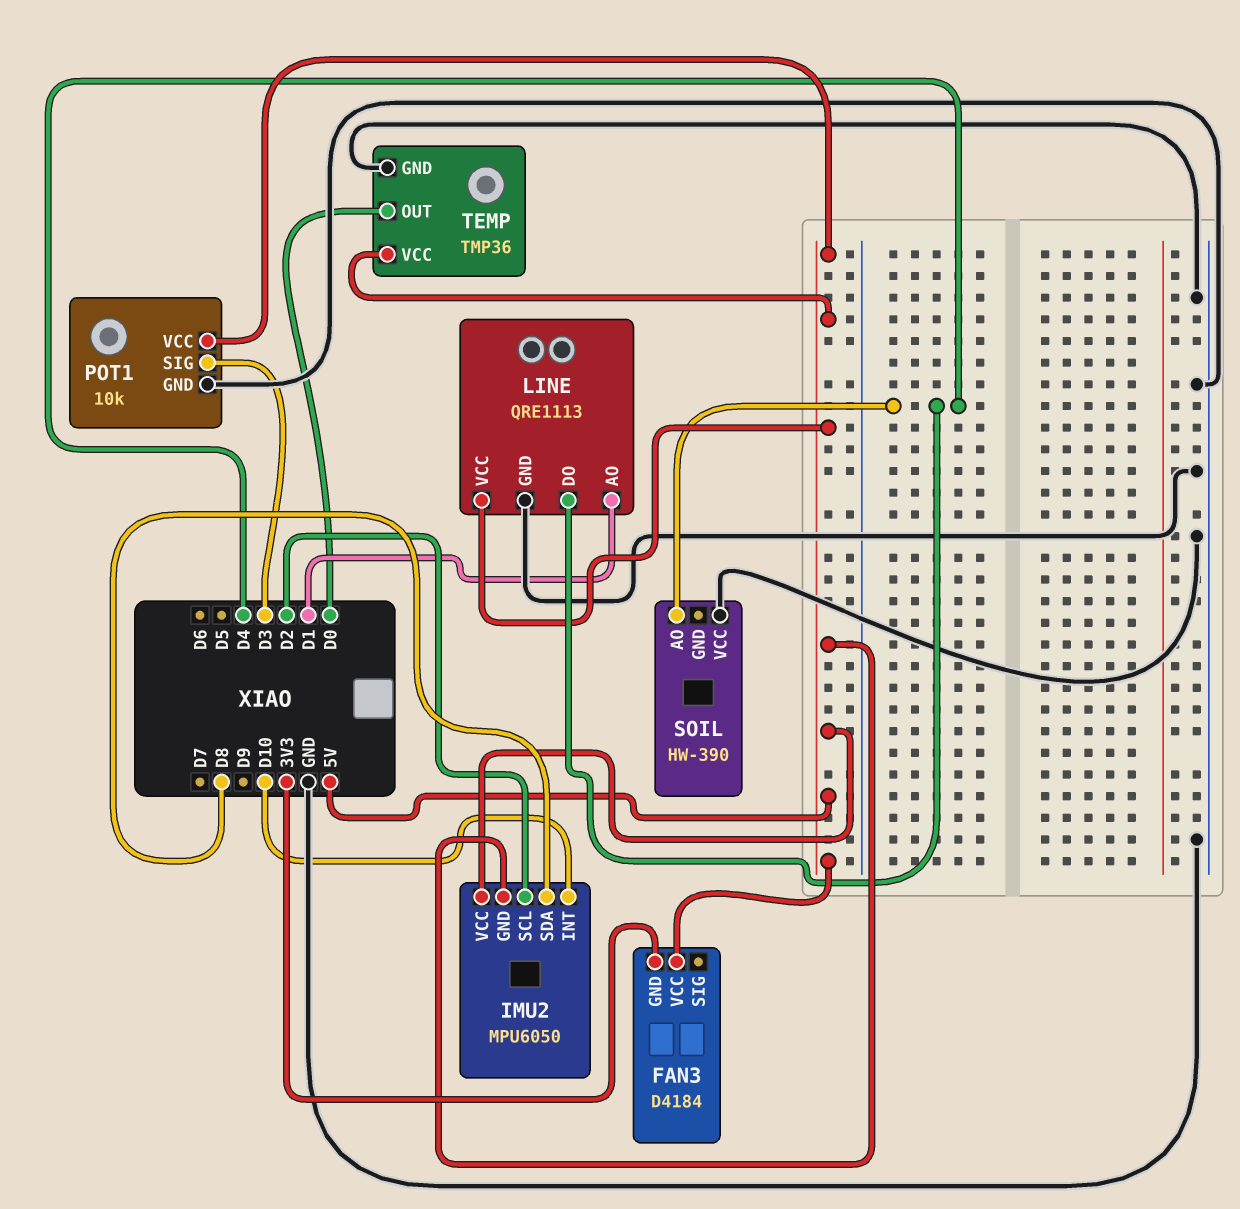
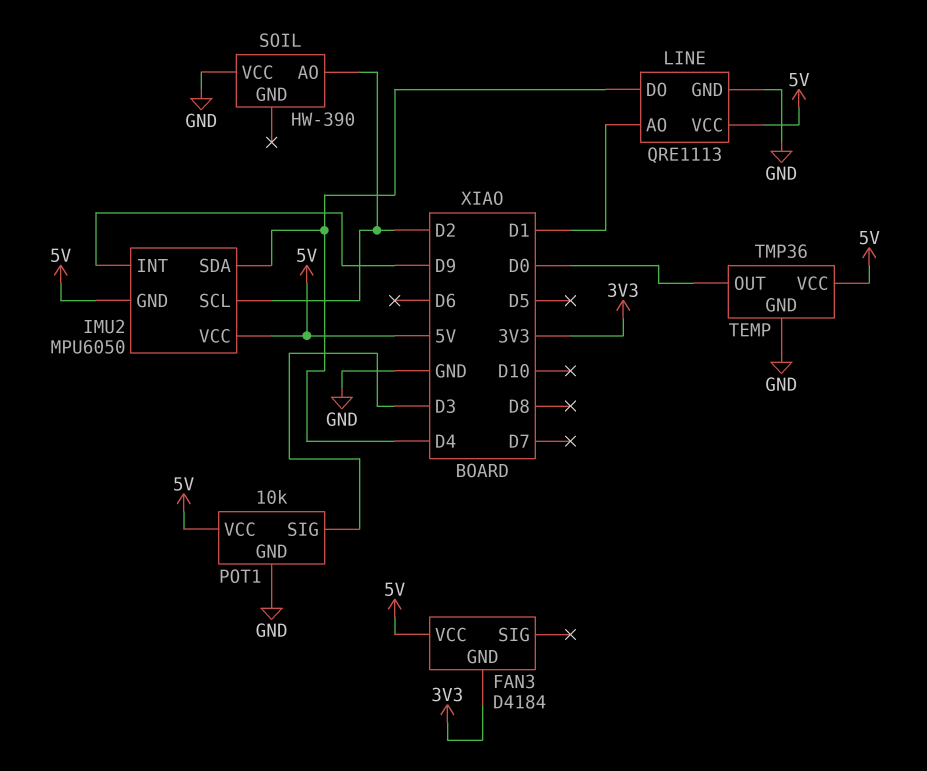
IMU2 pin INT: D10 -> D9
IMU2 pin SDA: D8 -> D4
SOIL pin AO: D4 -> D2

